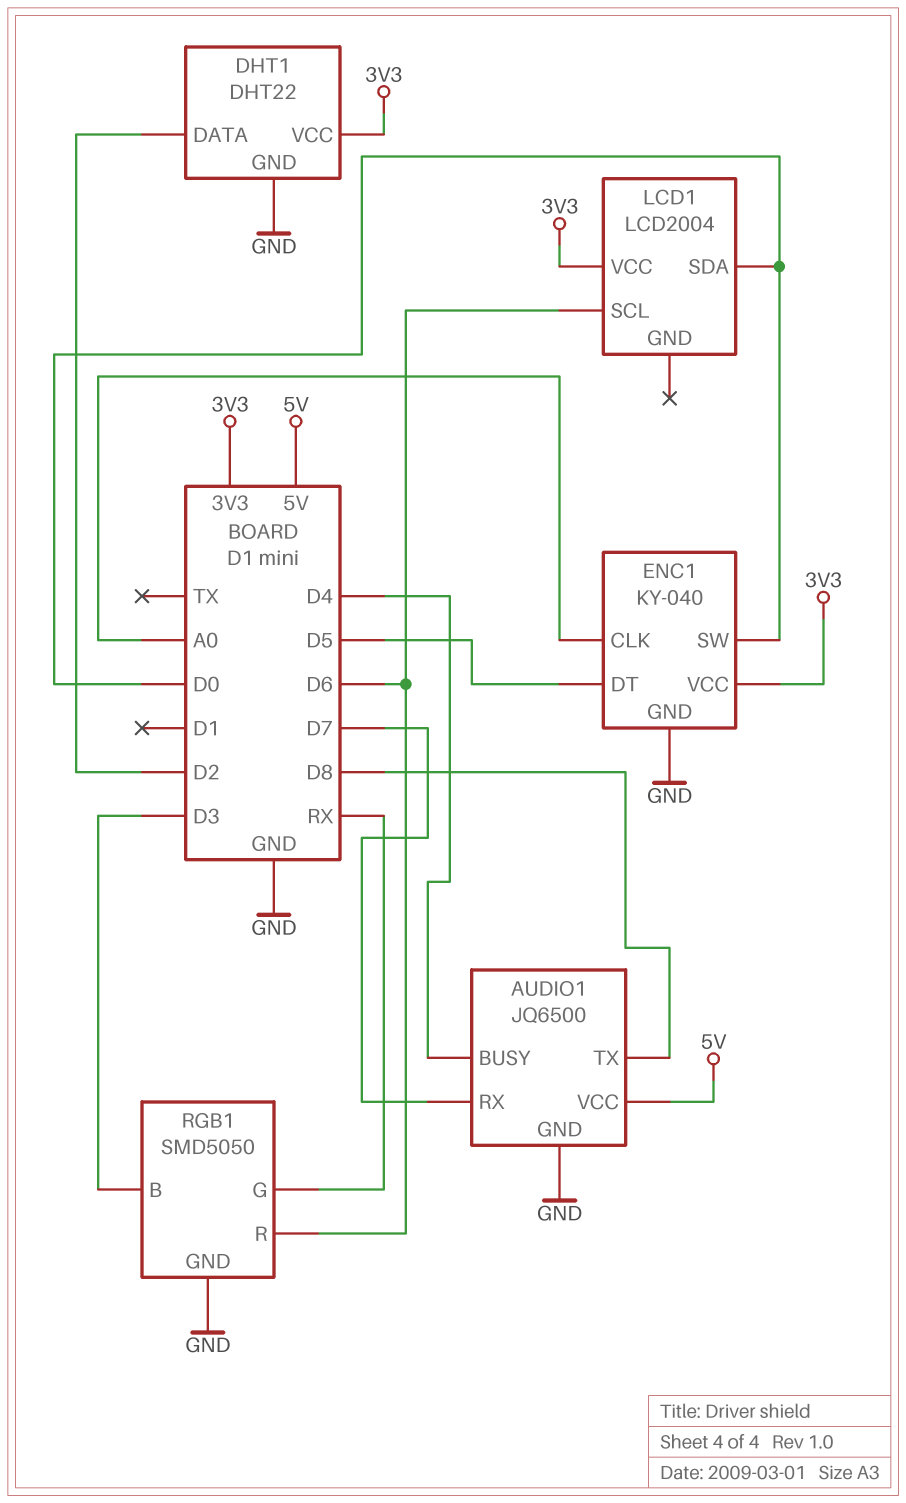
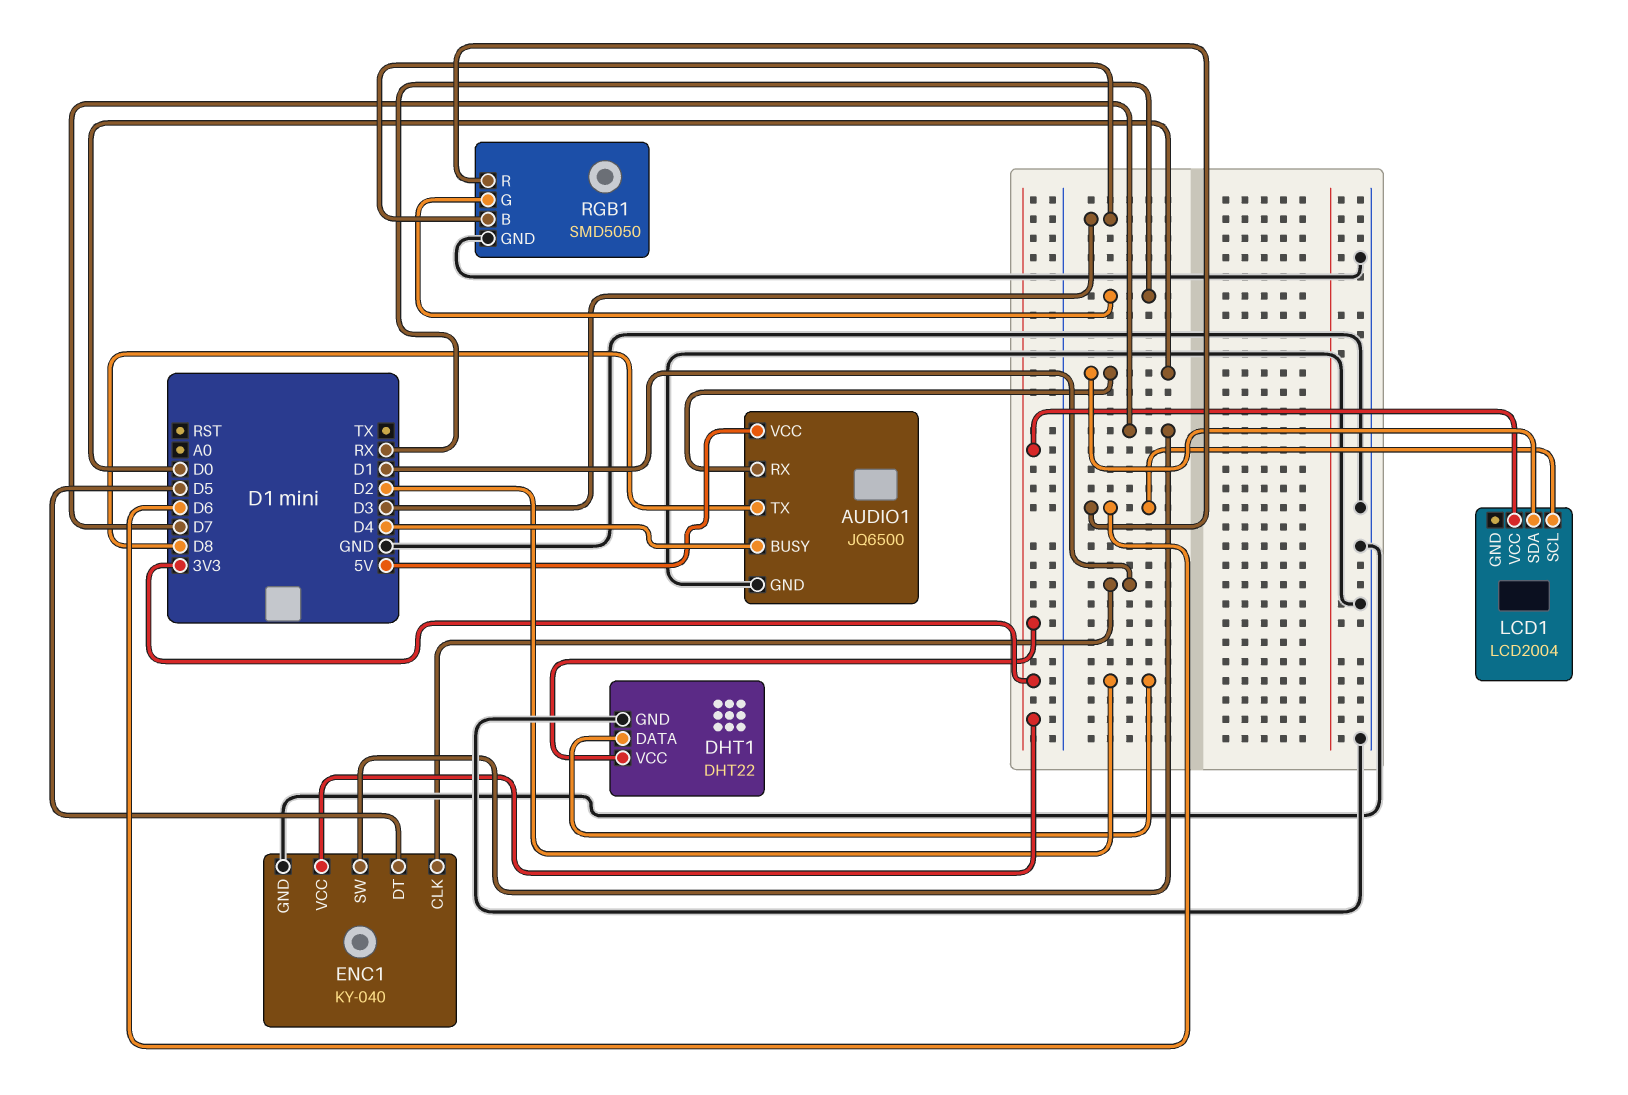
AUDIO1 pin RX: D7 -> D0
ENC1 pin CLK: A0 -> D1
ENC1 pin SW: D0 -> D7

